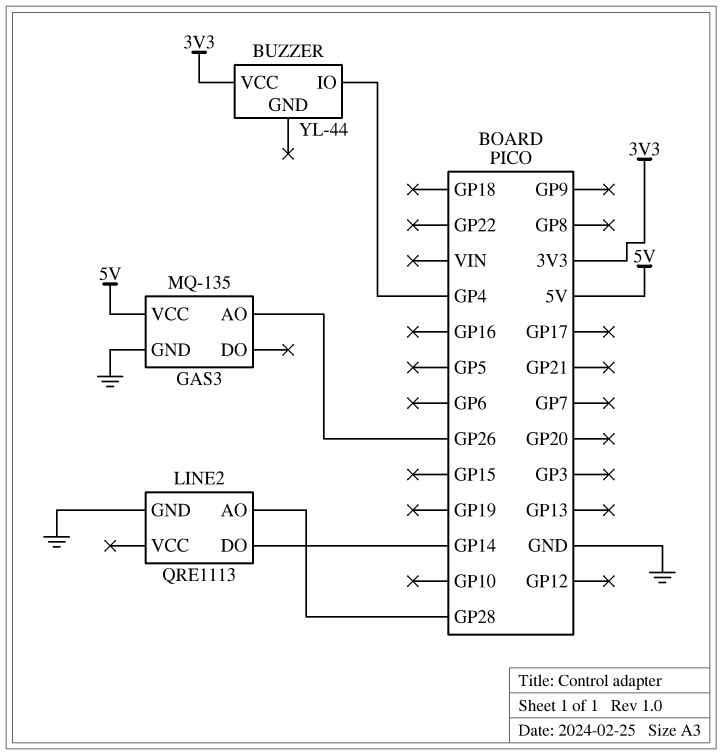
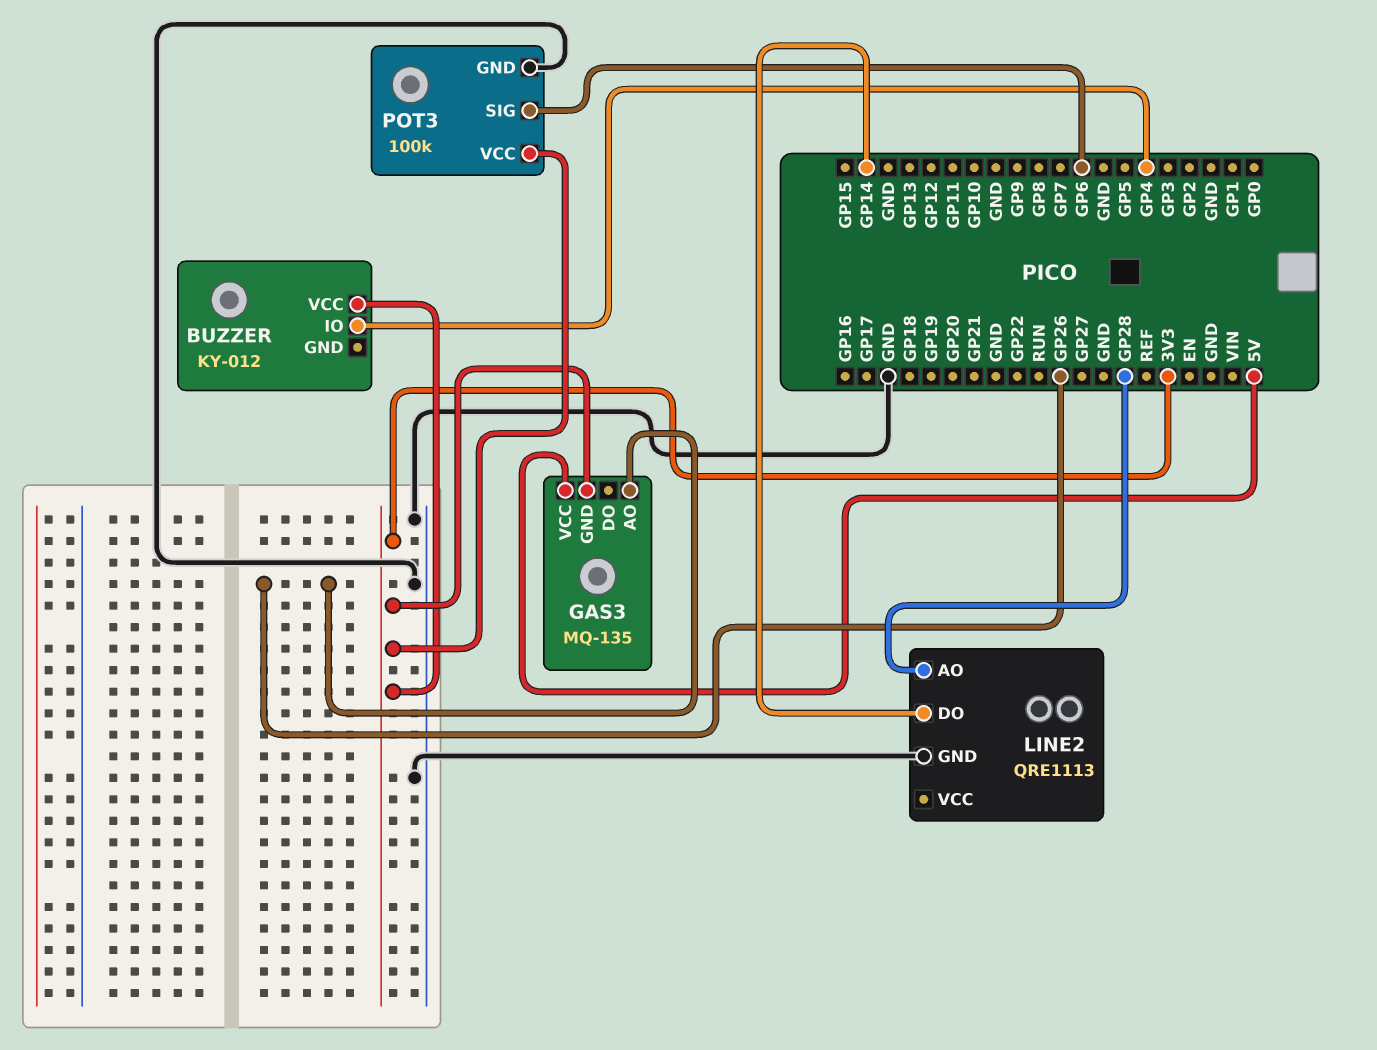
BUZZER: YL-44 -> KY-012
GAS3 pin GND: GND -> 3V3
POT3: none -> 100k
POT3 pin GND: none -> GND
POT3 pin SIG: none -> GP6
POT3 pin VCC: none -> 3V3

